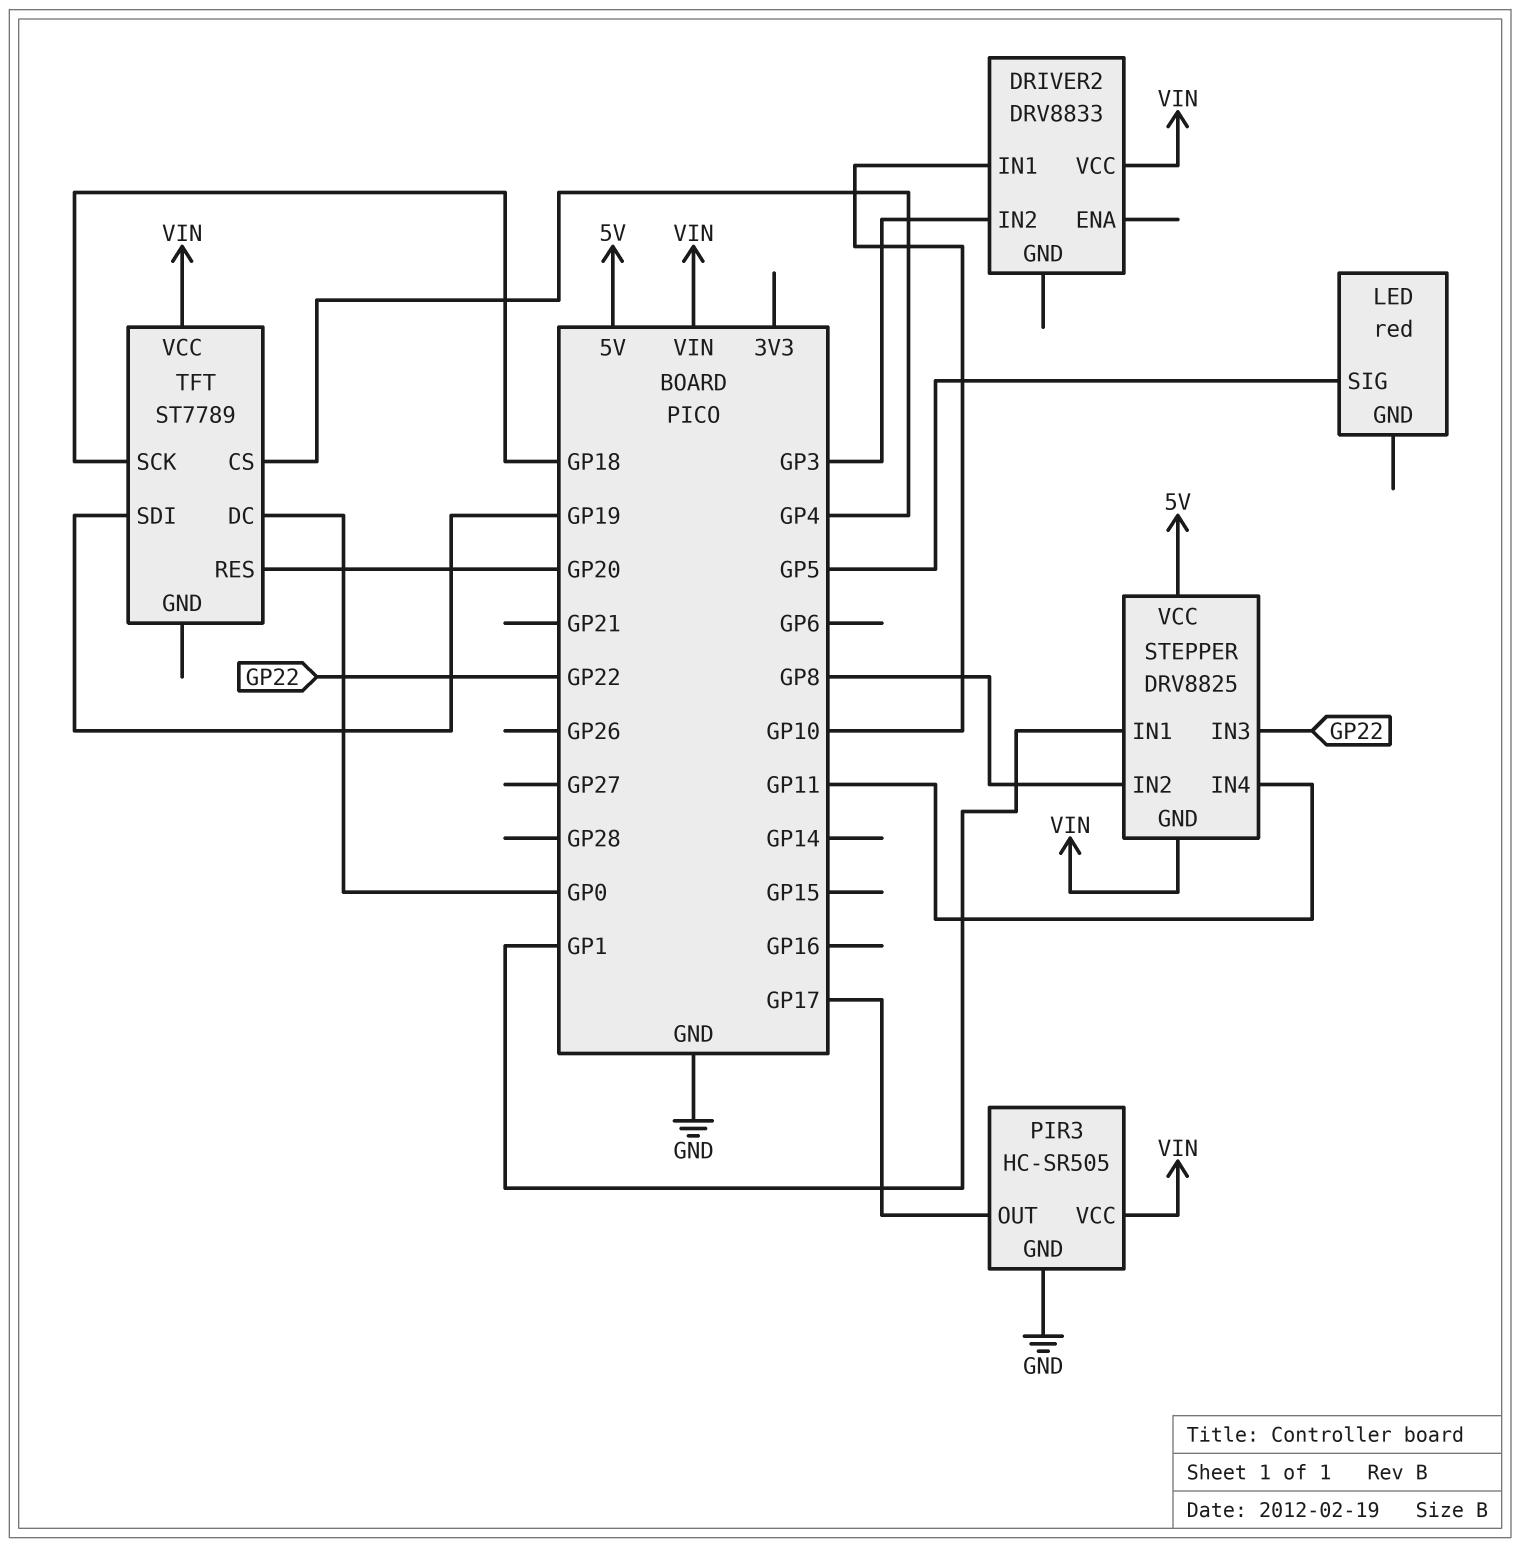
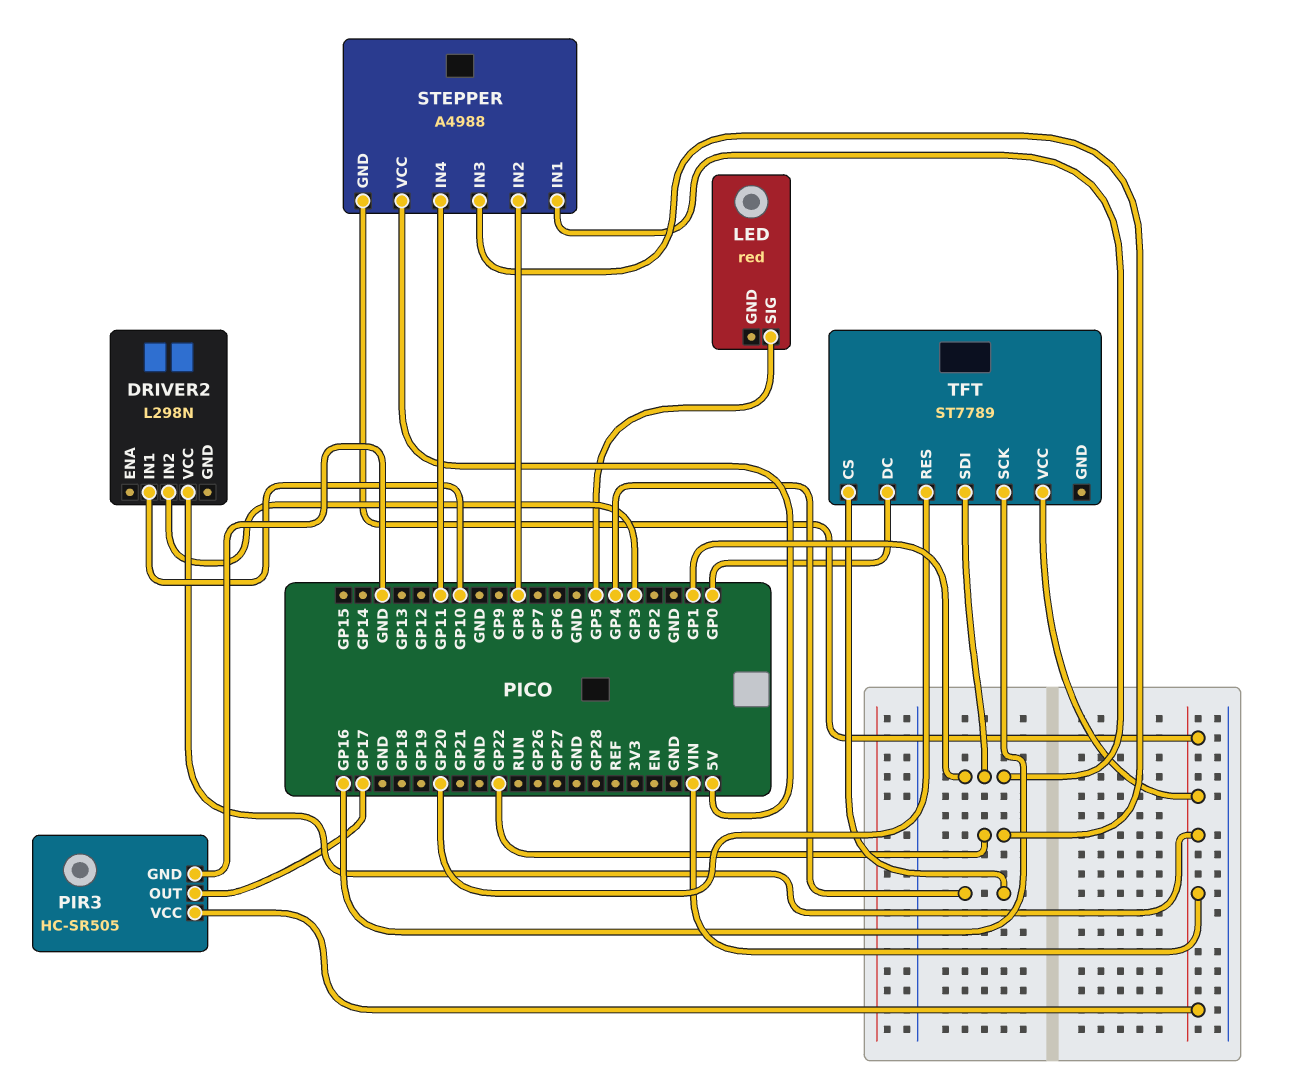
DRIVER2: DRV8833 -> L298N
STEPPER: DRV8825 -> A4988
TFT pin SCK: GP18 -> GP16
TFT pin SDI: GP19 -> GP1

